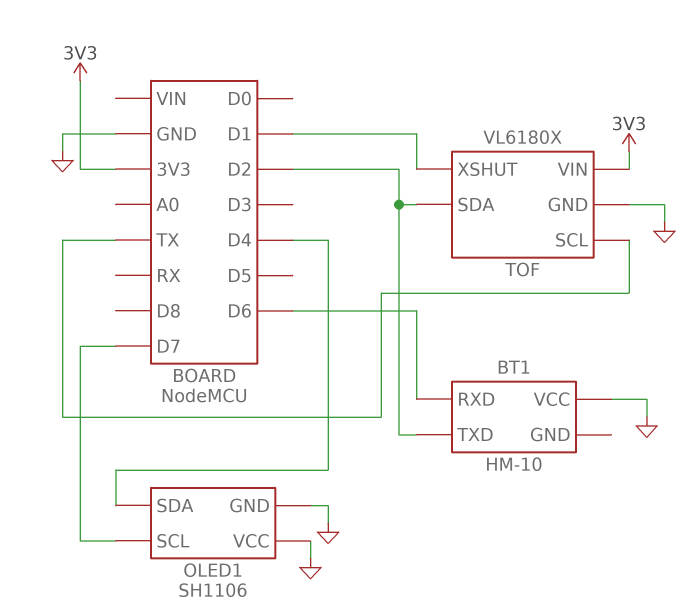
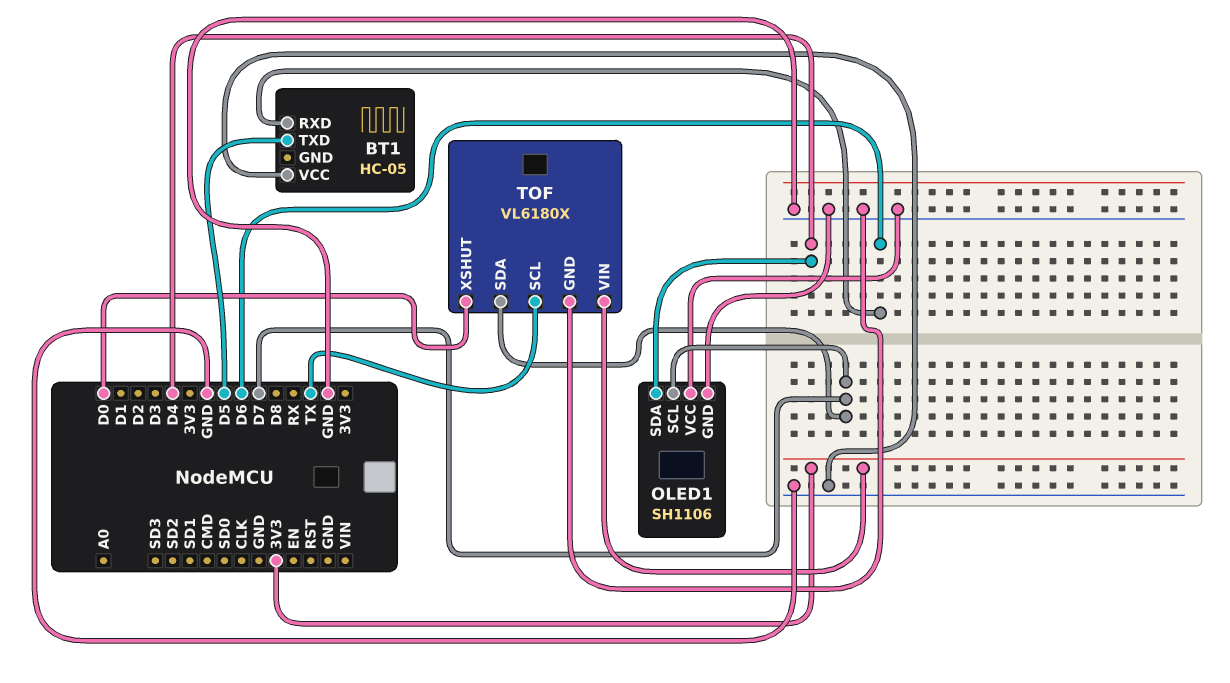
BT1: HM-10 -> HC-05
BT1 pin TXD: D2 -> D5
TOF pin SDA: D2 -> D7
TOF pin XSHUT: D1 -> D0

